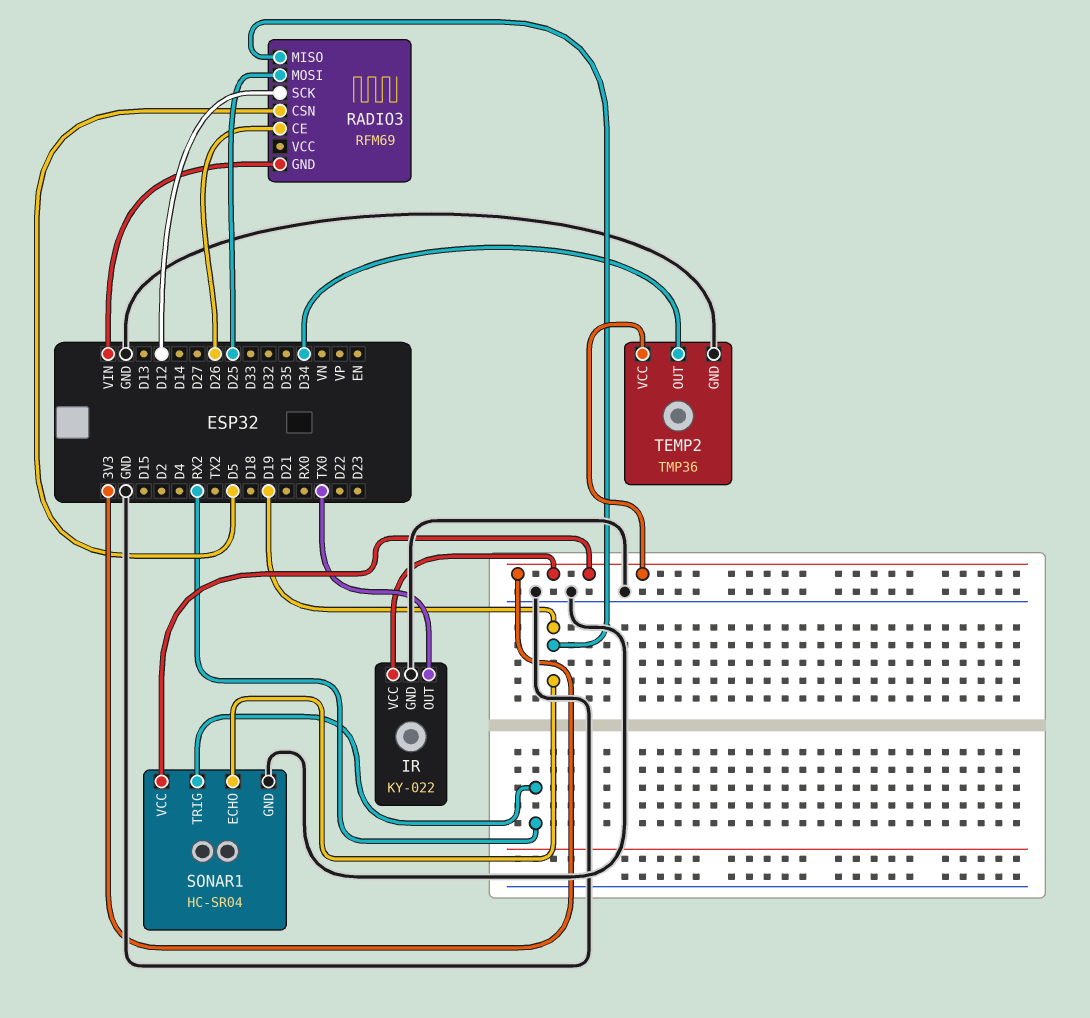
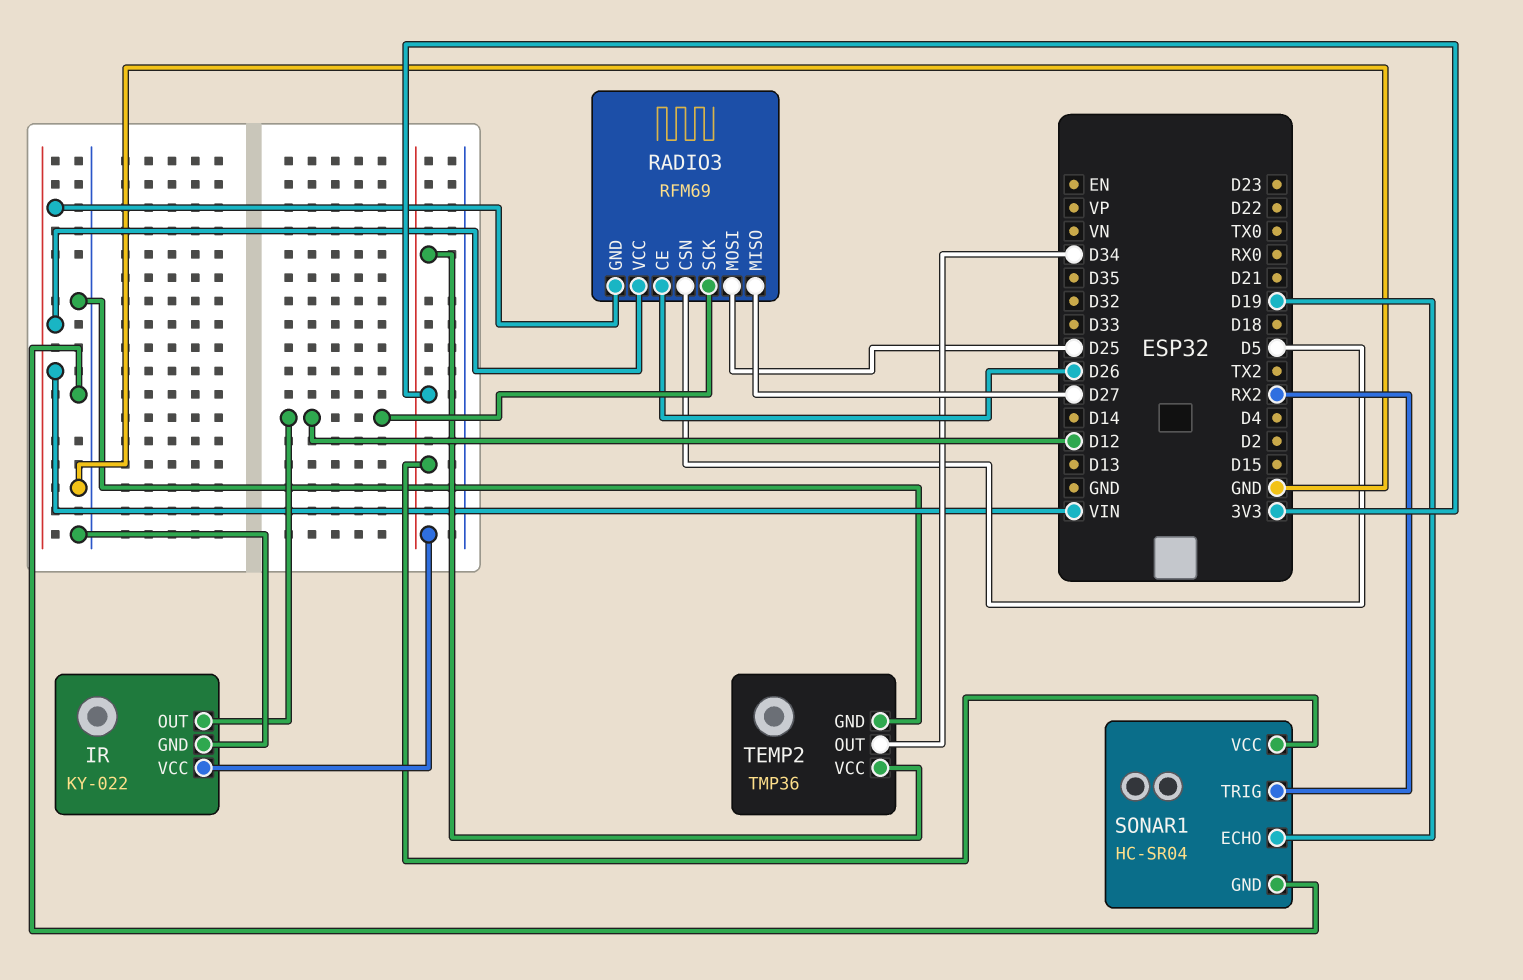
IR pin OUT: TX0 -> D12
RADIO3 pin MISO: D19 -> D27
RADIO3 pin VCC: none -> VIN

